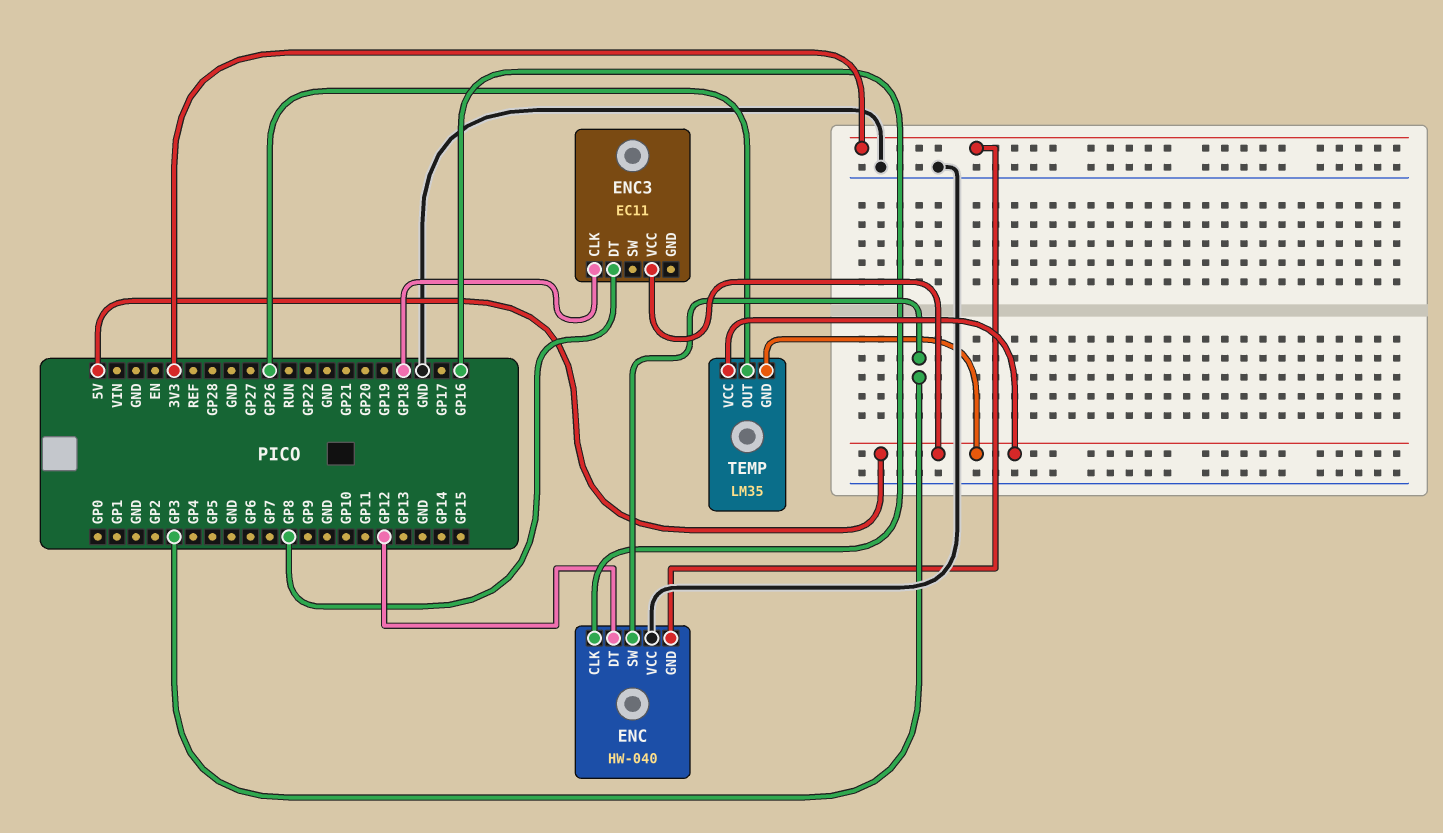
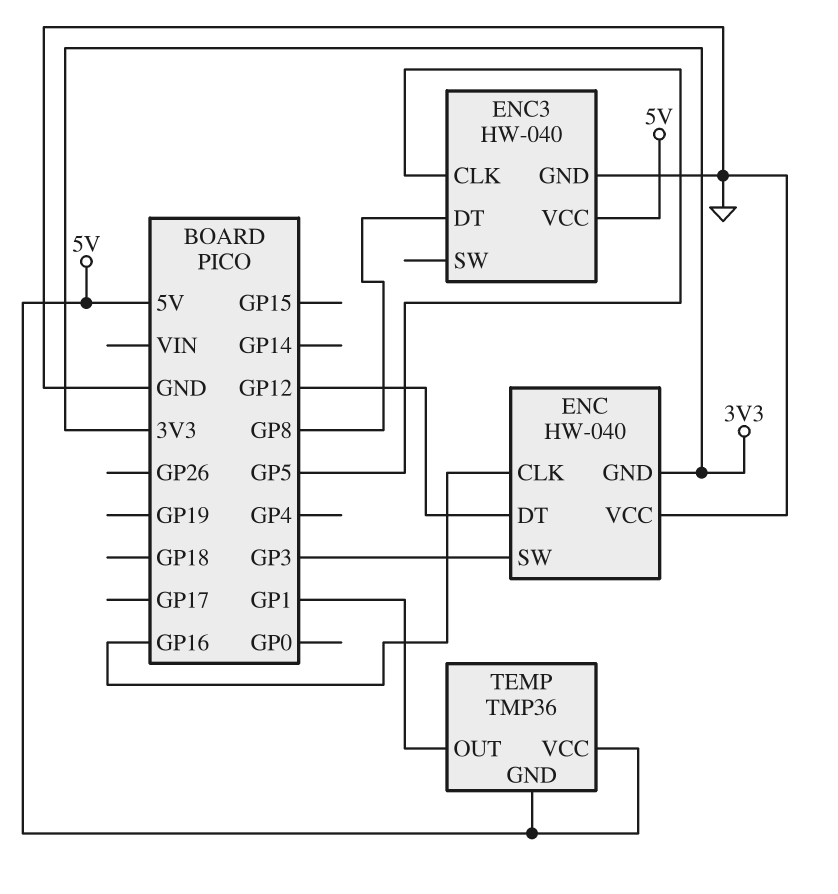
ENC3: EC11 -> HW-040
ENC3 pin CLK: GP18 -> GP5
ENC3 pin GND: none -> GND
TEMP: LM35 -> TMP36
TEMP pin OUT: GP26 -> GP1

